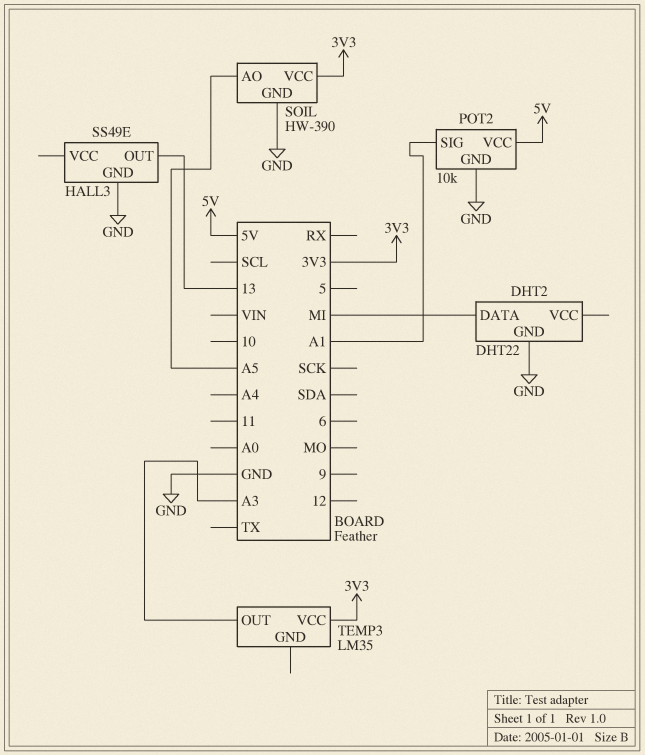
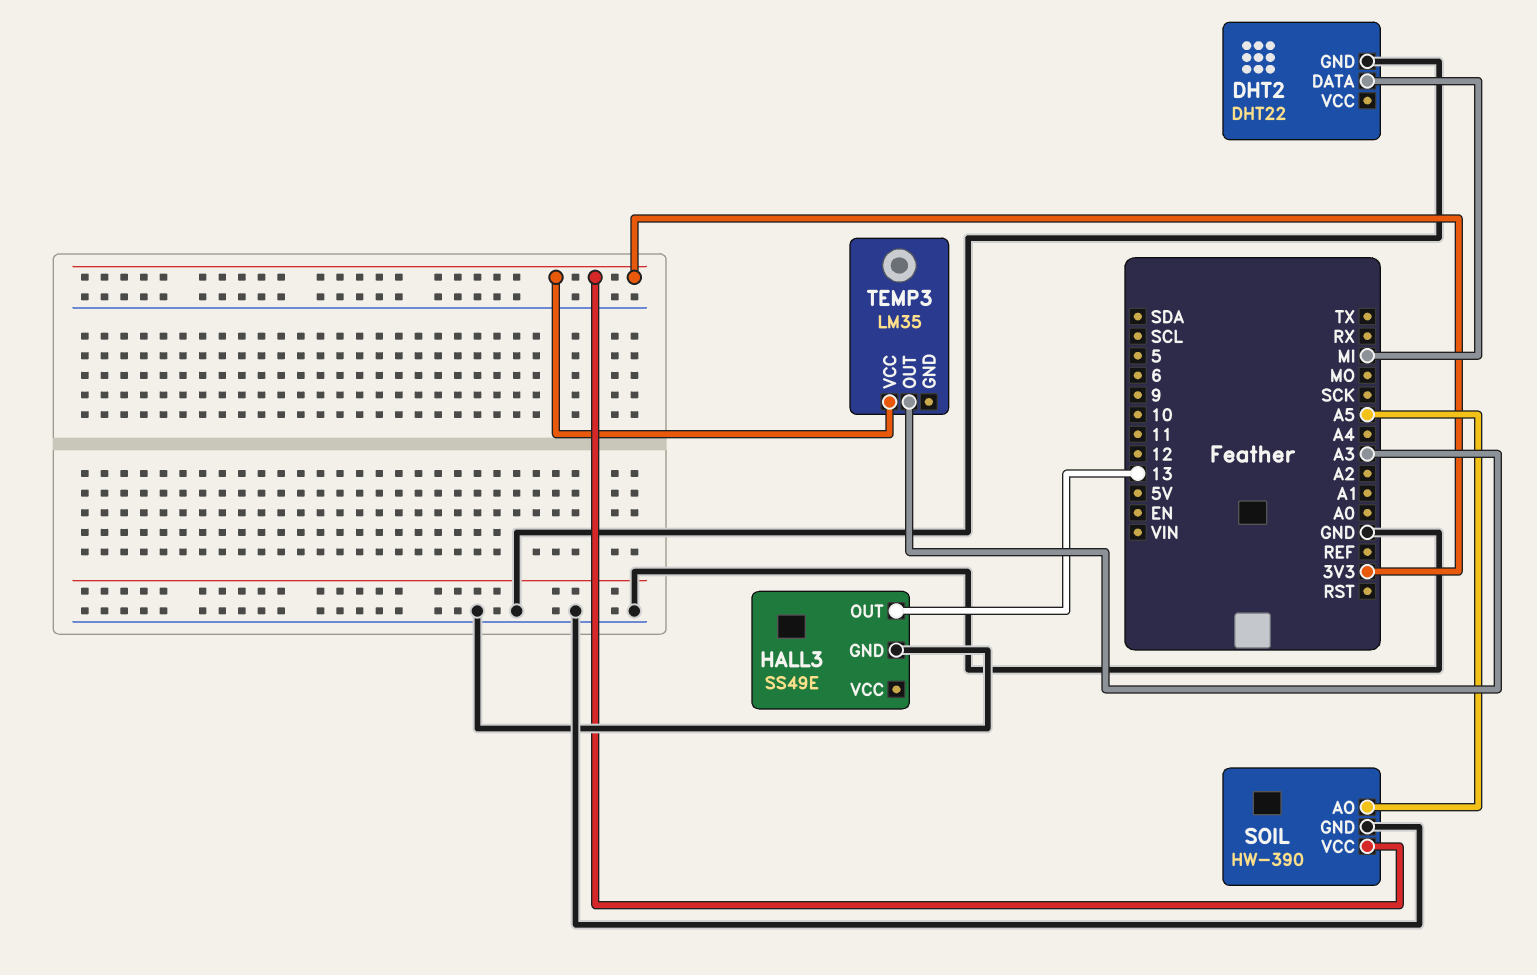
POT2: 10k -> none
POT2 pin GND: GND -> none
POT2 pin SIG: A1 -> none
POT2 pin VCC: 5V -> none

